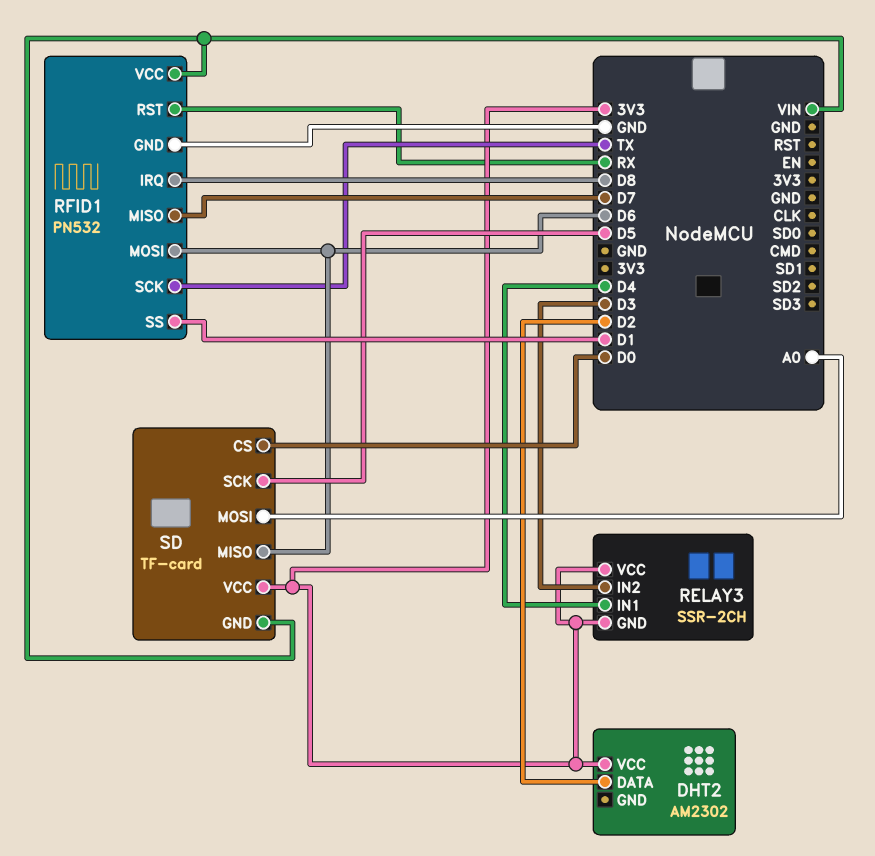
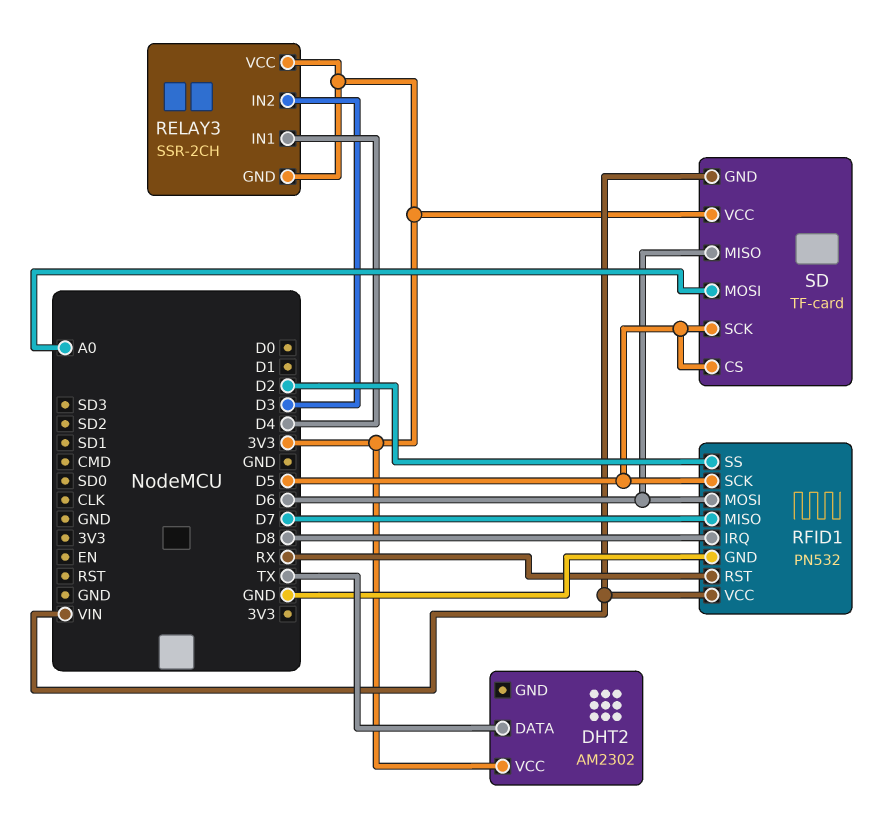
DHT2 pin DATA: D2 -> TX
RFID1 pin SCK: TX -> D5
RFID1 pin SS: D1 -> D2
SD pin CS: D0 -> D5

